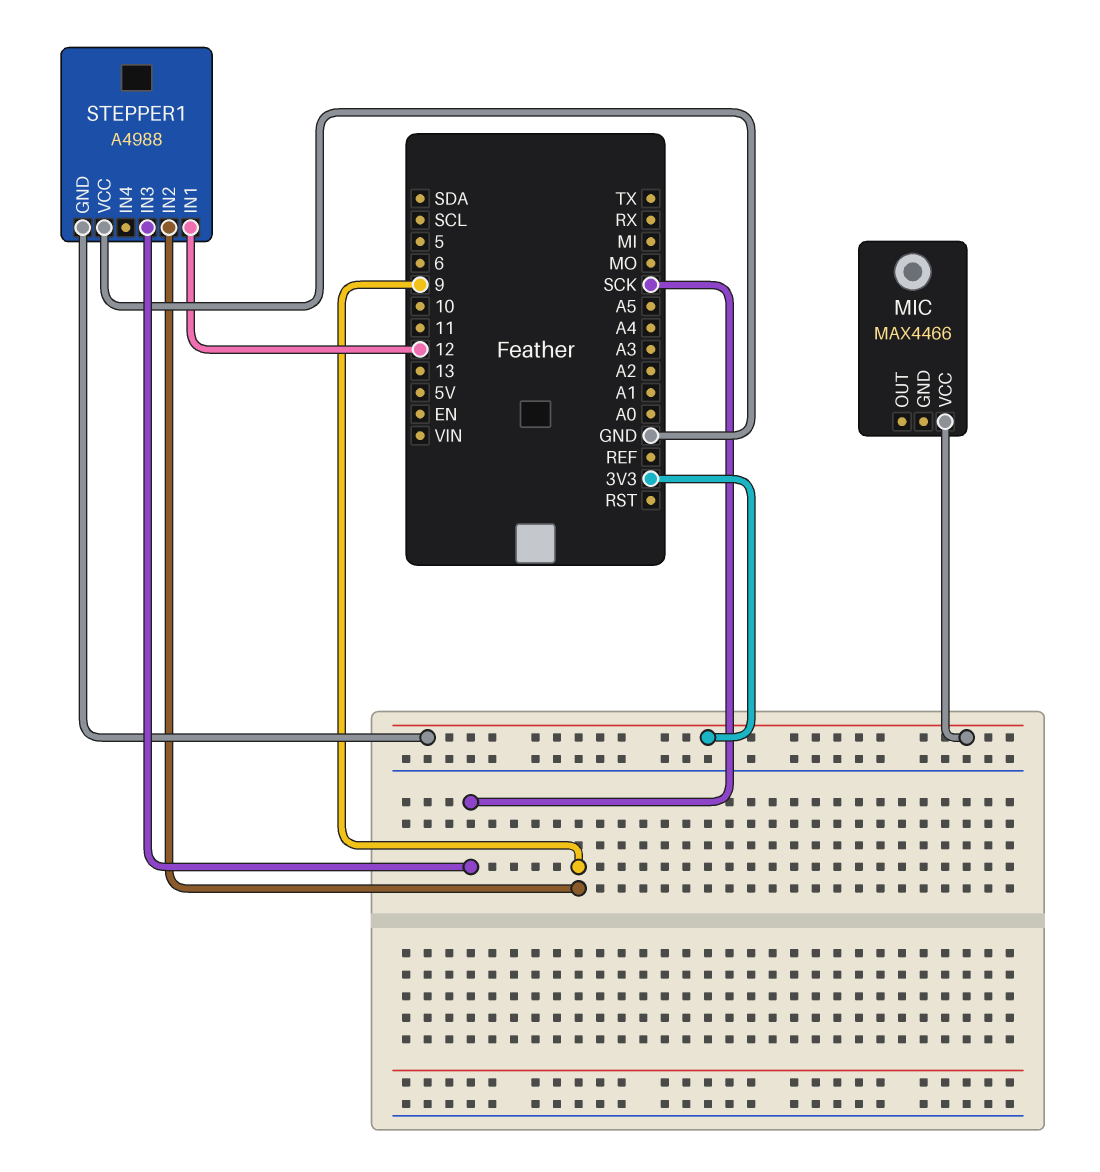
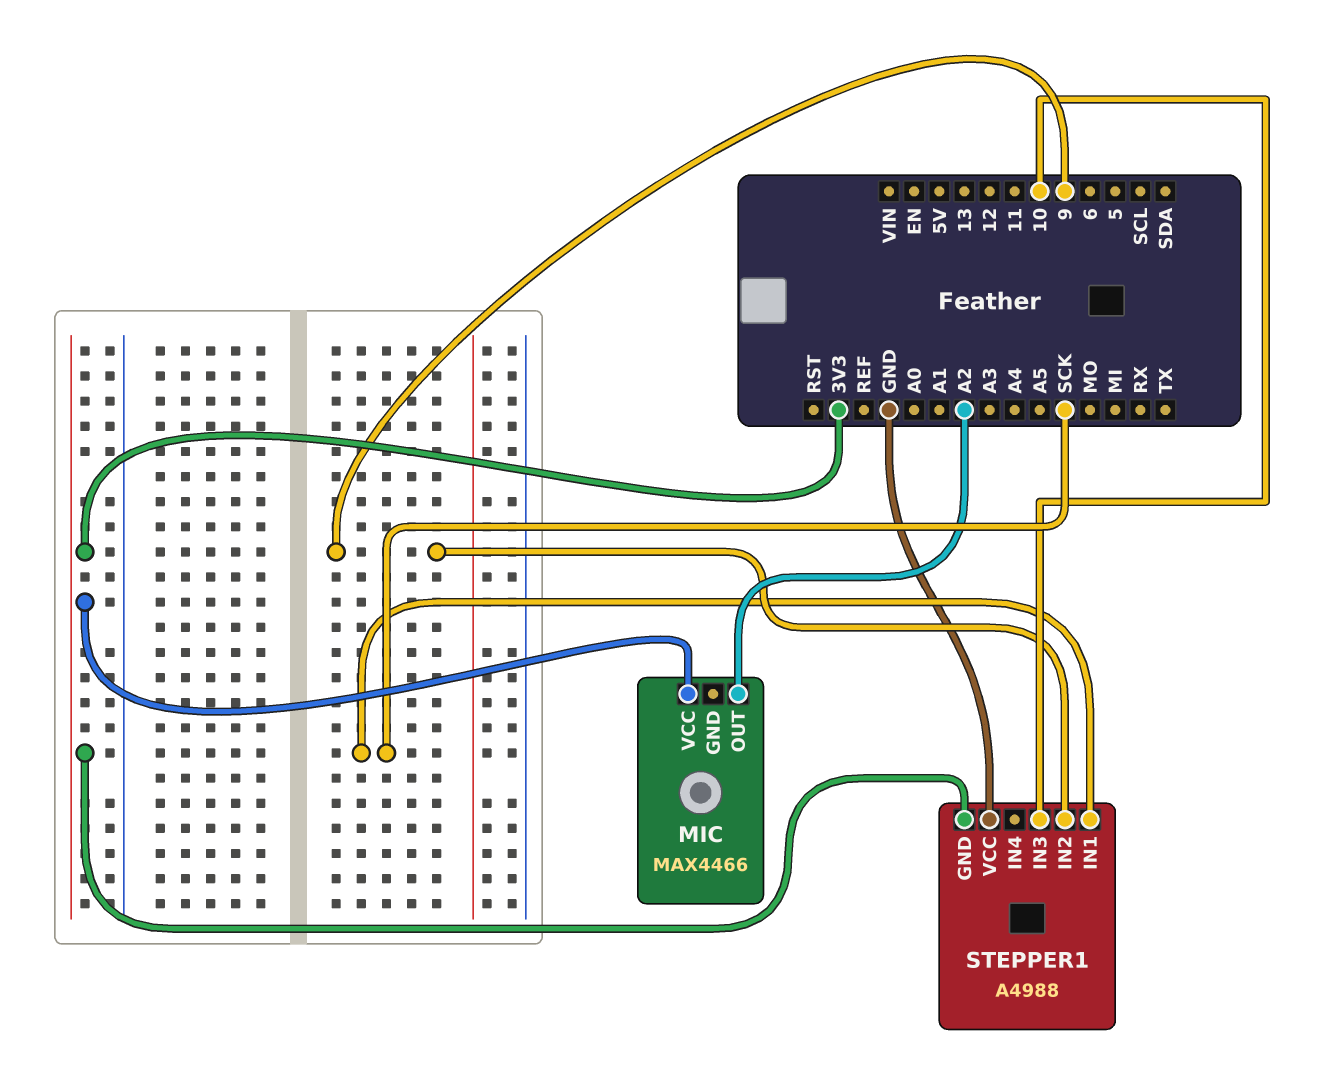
MIC pin OUT: none -> A2
STEPPER1 pin IN1: 12 -> SCK
STEPPER1 pin IN3: SCK -> 10

